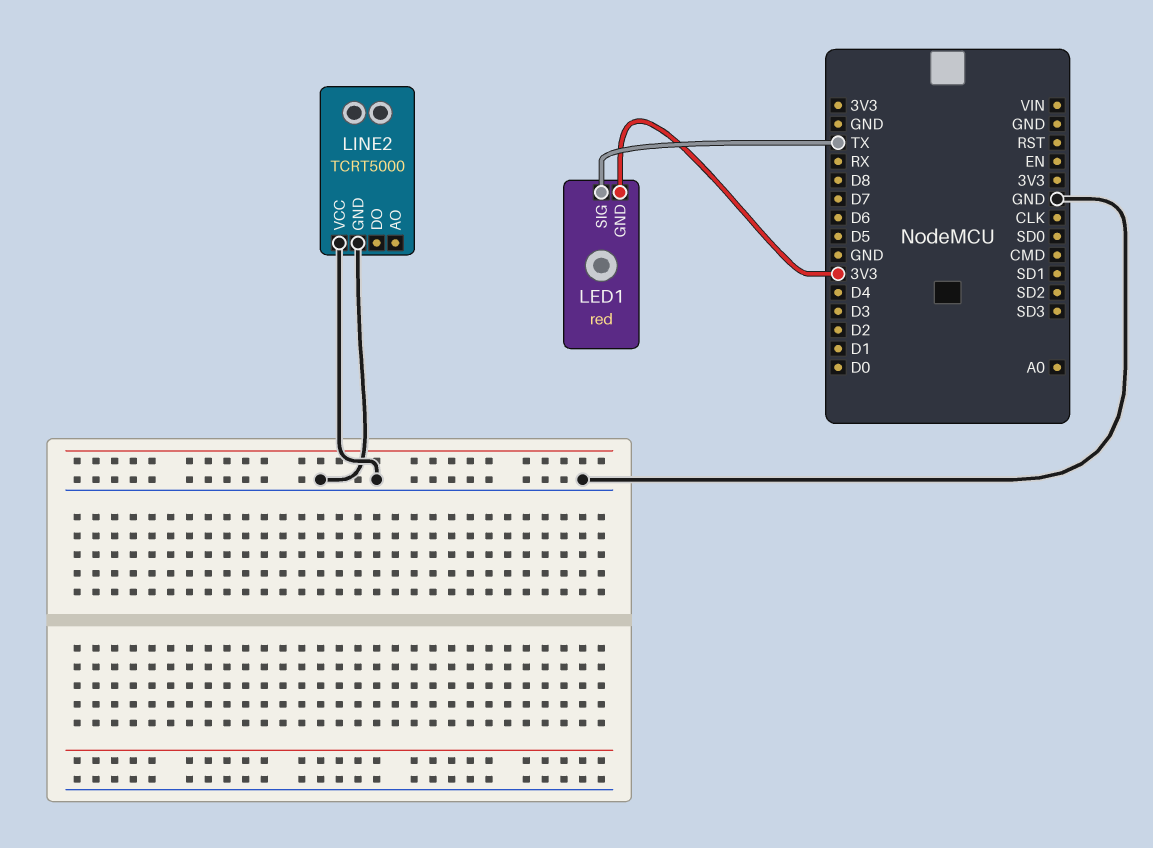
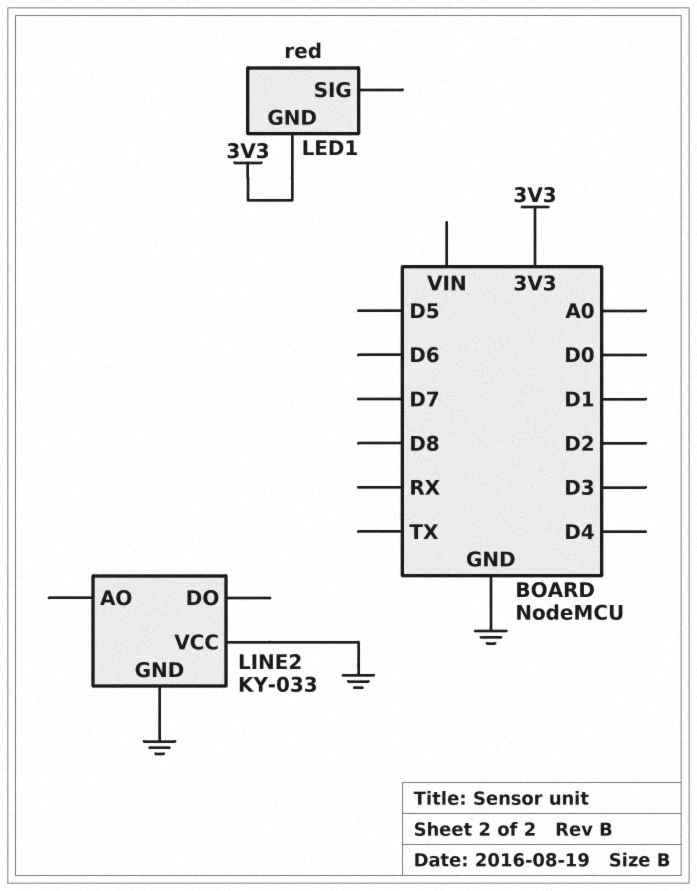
LED1 pin SIG: TX -> none
LINE2: TCRT5000 -> KY-033

